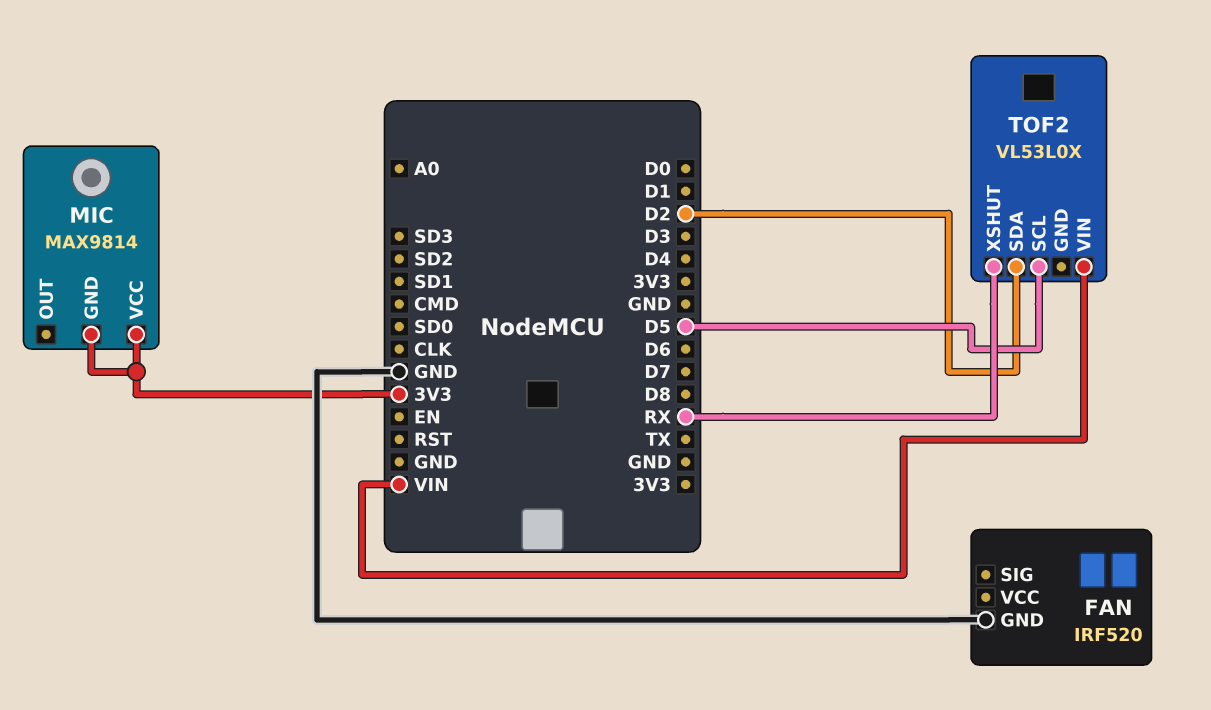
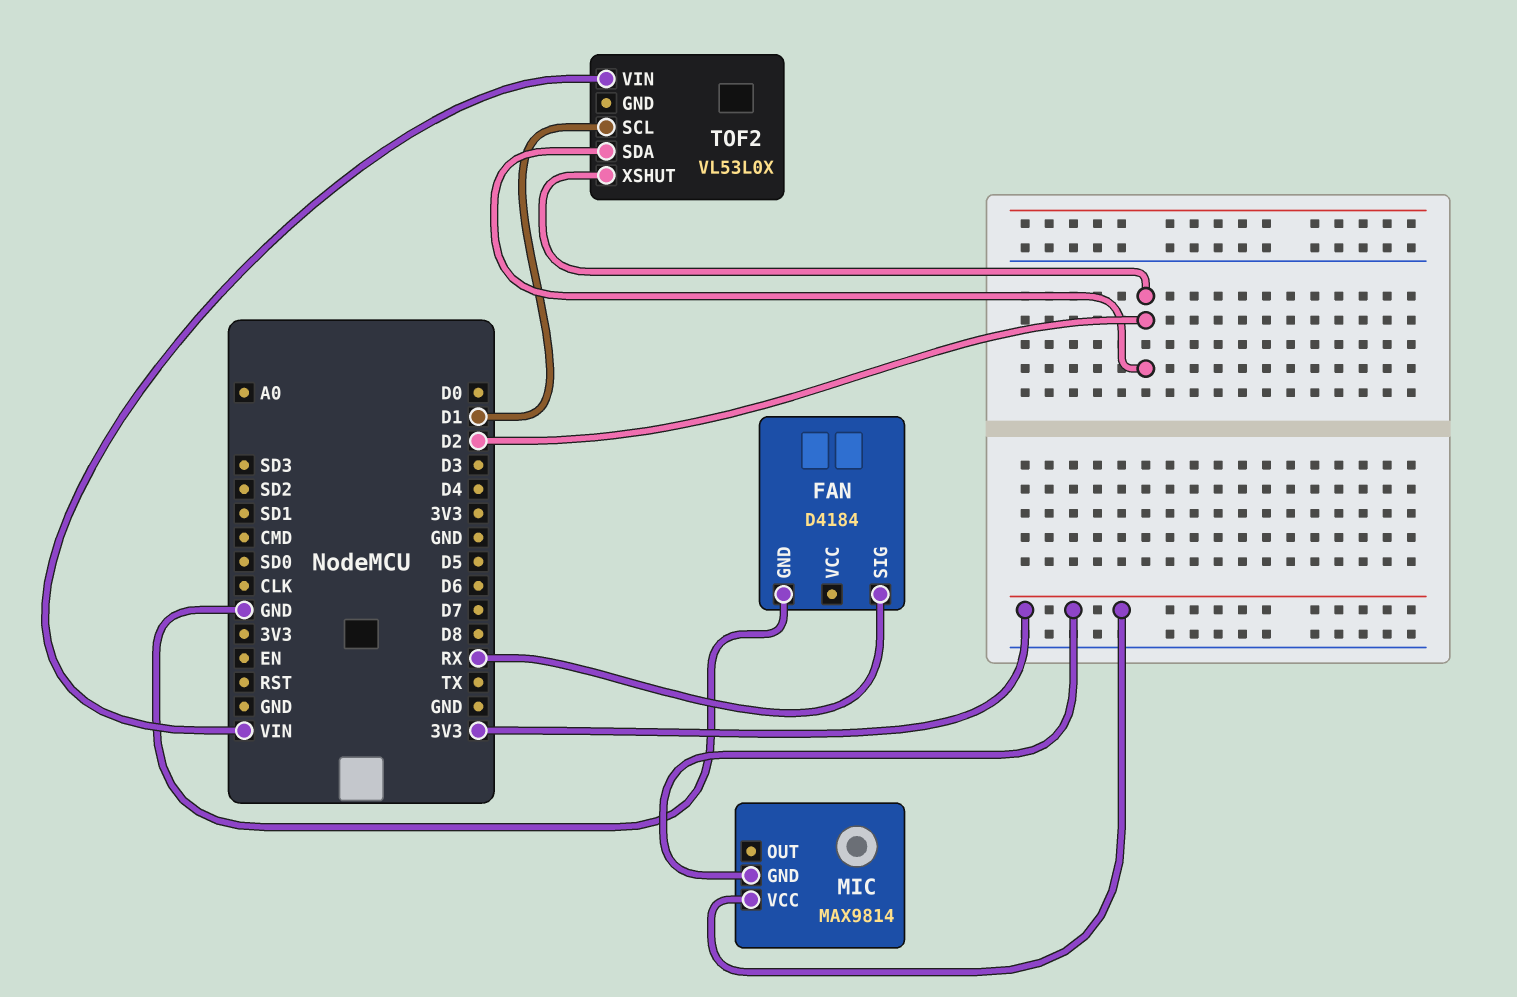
FAN: IRF520 -> D4184
FAN pin SIG: none -> RX
TOF2 pin SCL: D5 -> D1
TOF2 pin XSHUT: RX -> D2

